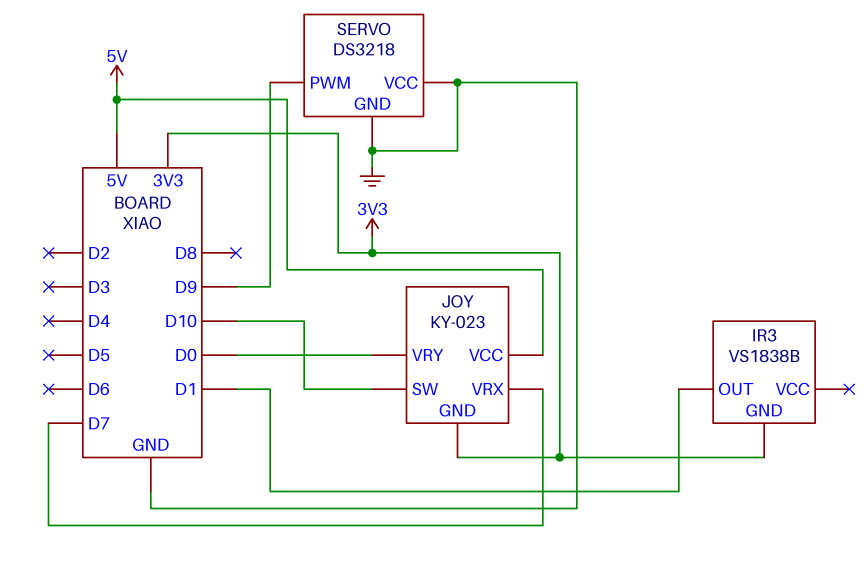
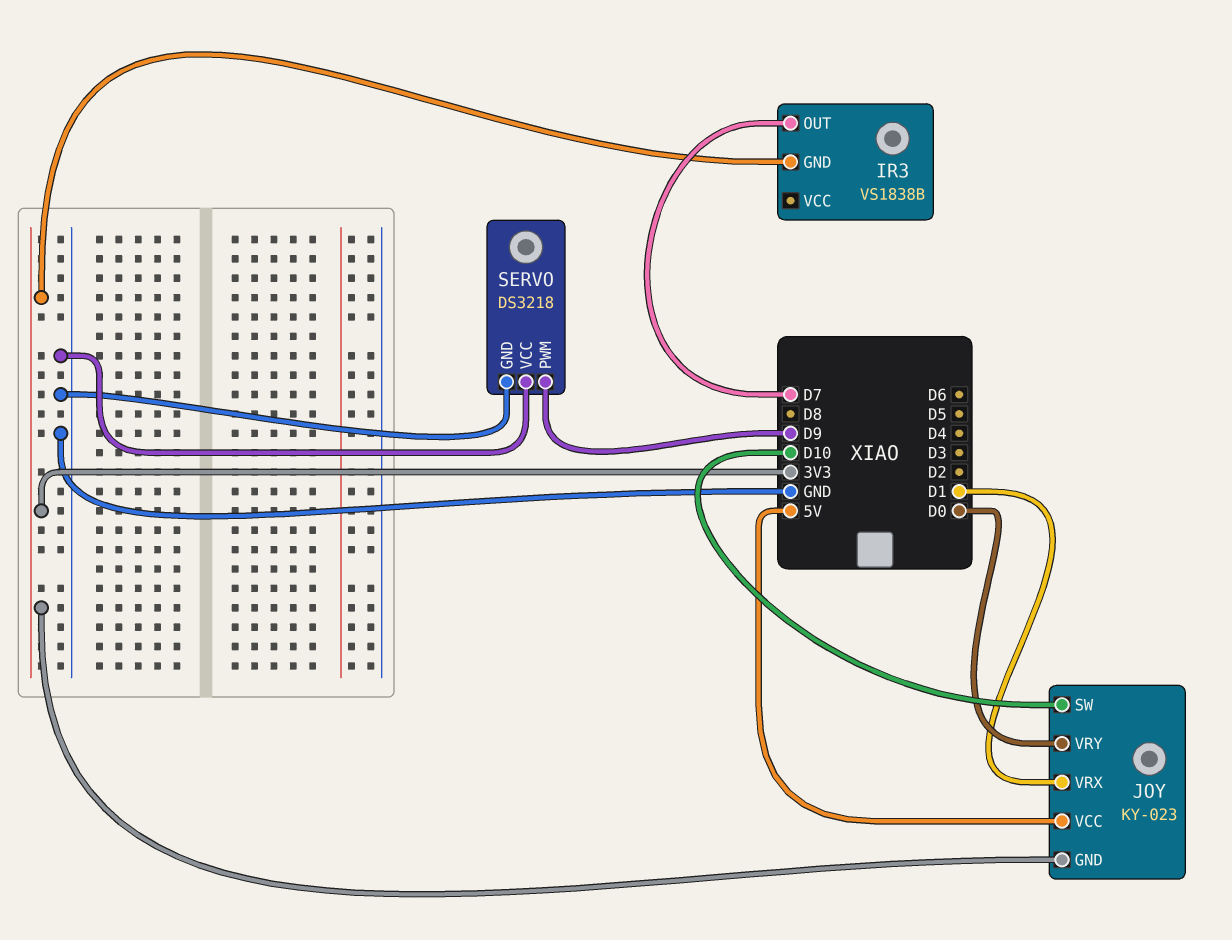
IR3 pin OUT: D1 -> D7
JOY pin VRX: D7 -> D1

